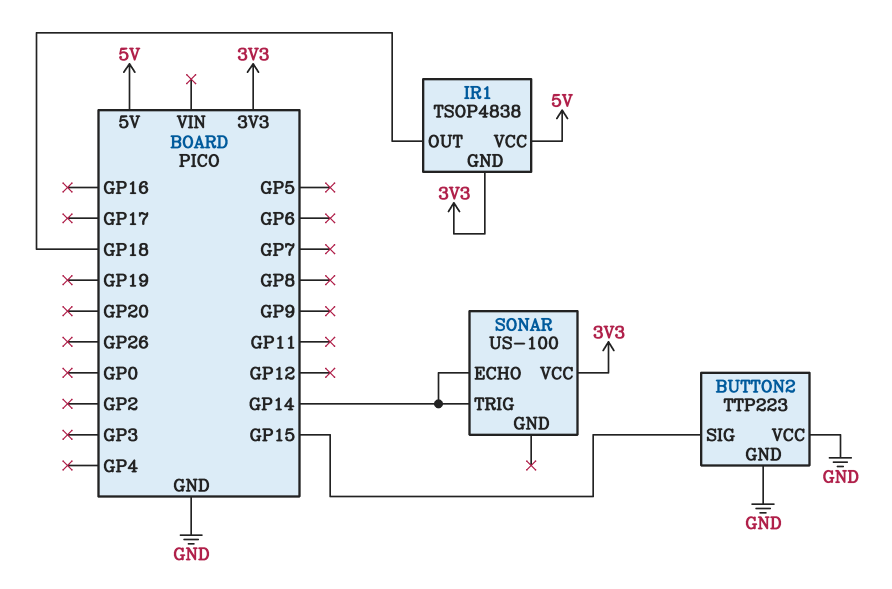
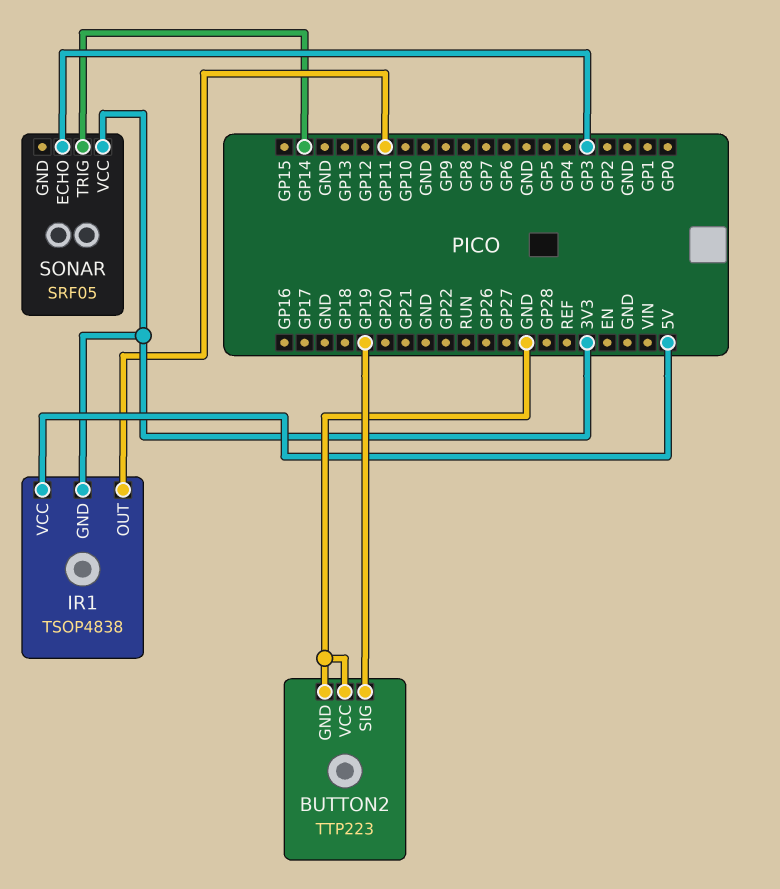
BUTTON2 pin SIG: GP15 -> GP19
IR1 pin OUT: GP18 -> GP11
SONAR: US-100 -> SRF05
SONAR pin ECHO: GP14 -> GP3

